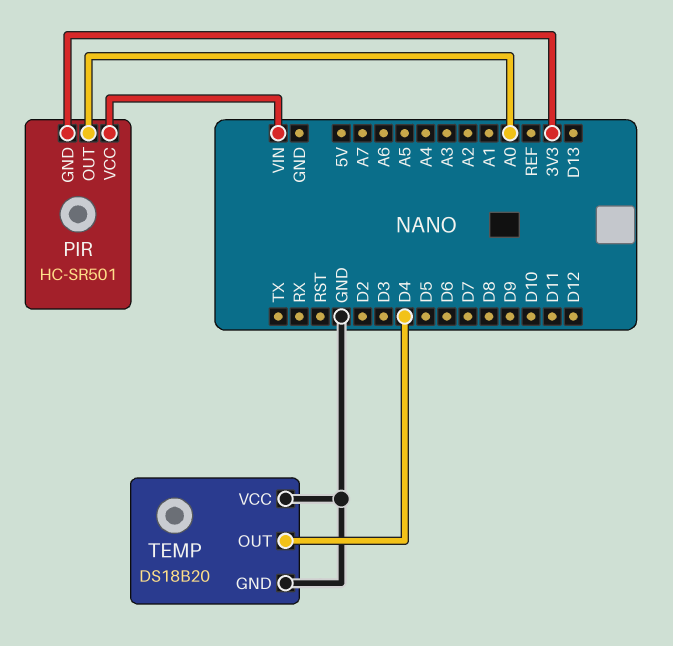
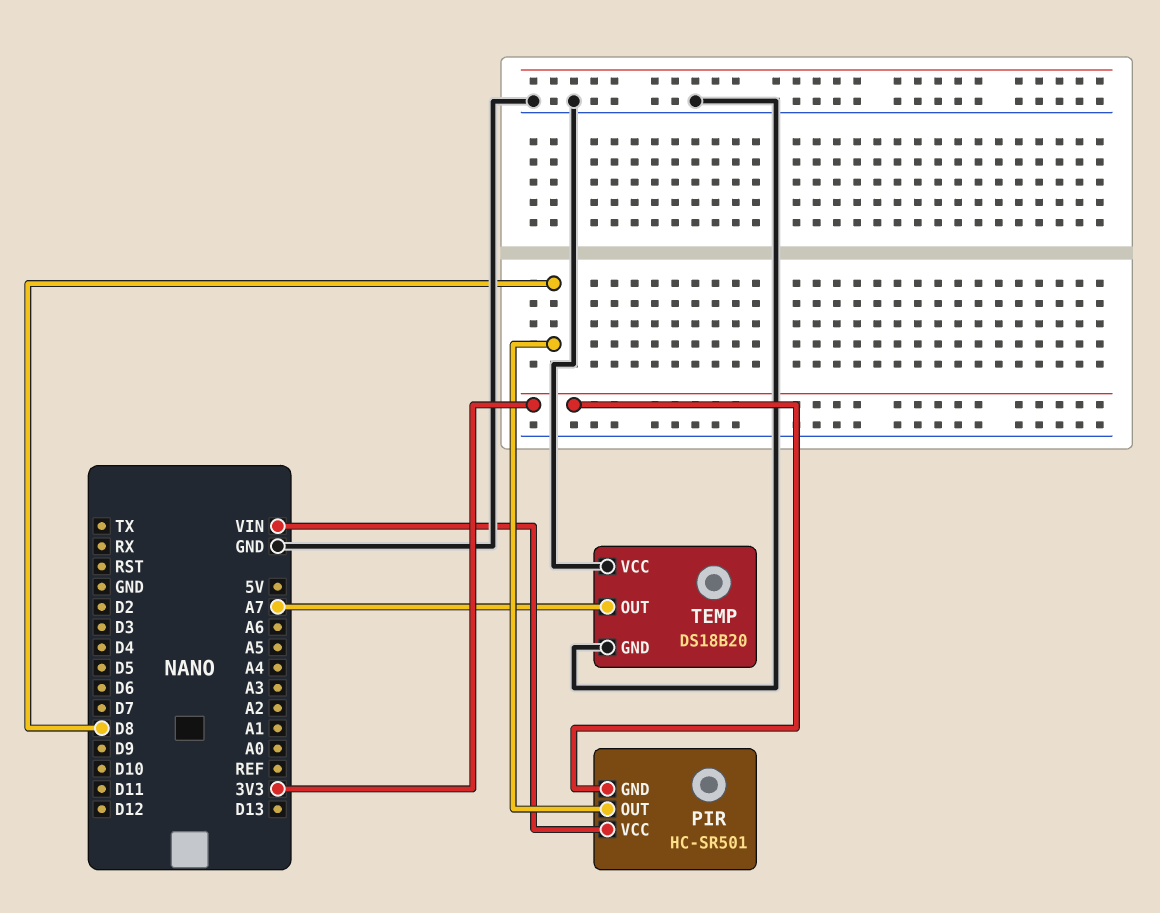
PIR pin OUT: A0 -> D8
TEMP pin OUT: D4 -> A7

